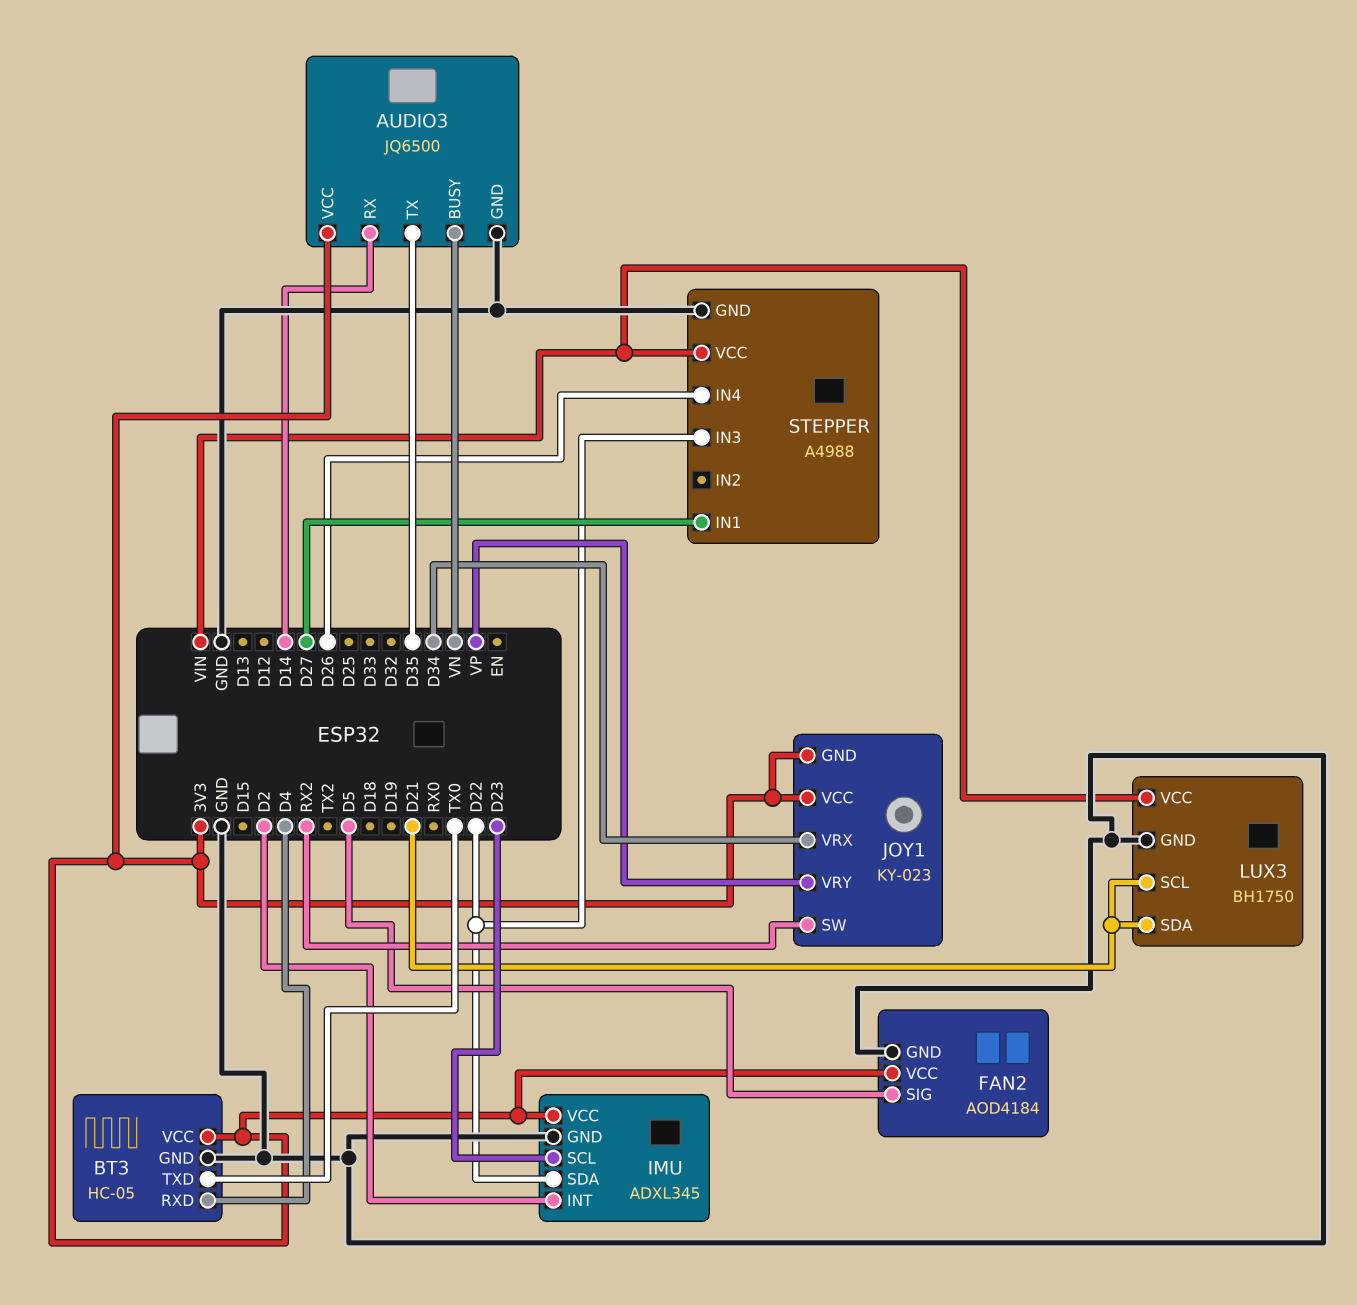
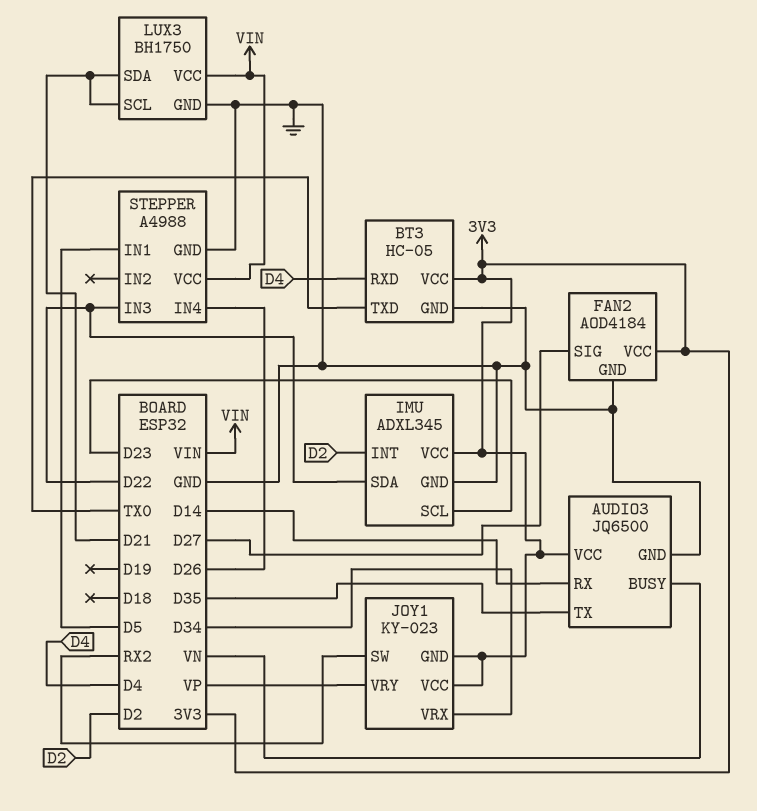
FAN2 pin SIG: D5 -> D27
STEPPER pin IN1: D27 -> D5

